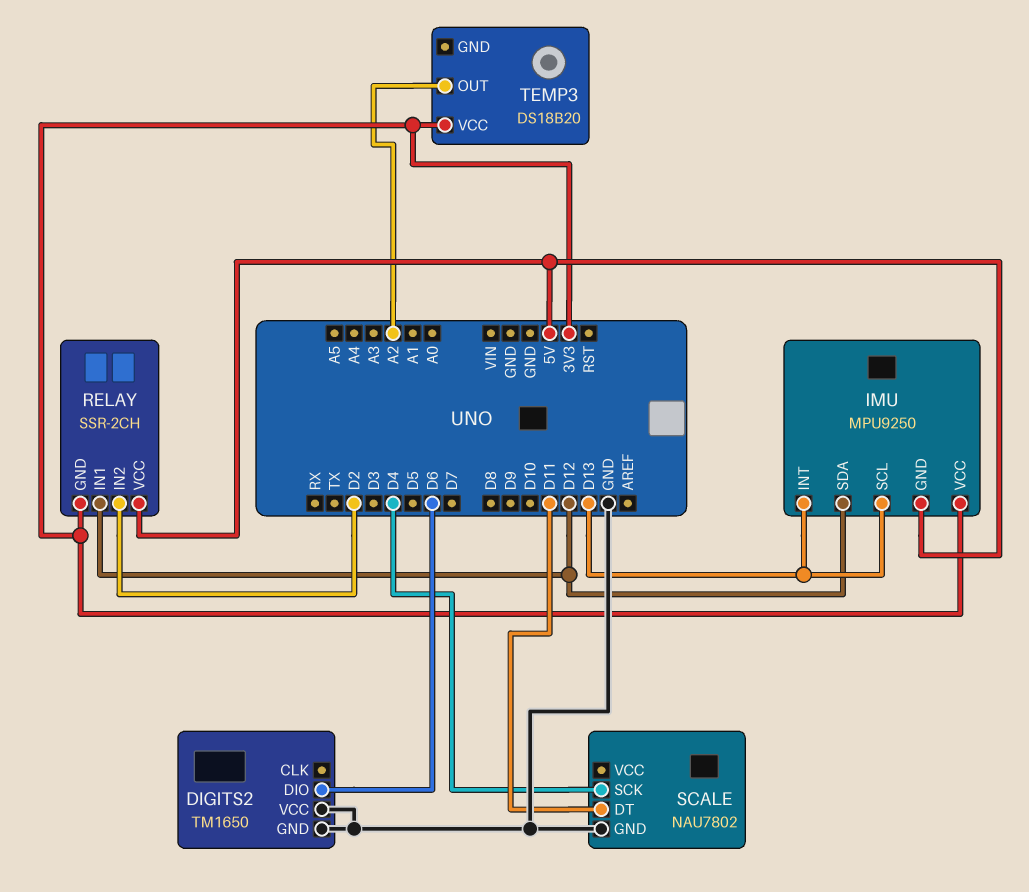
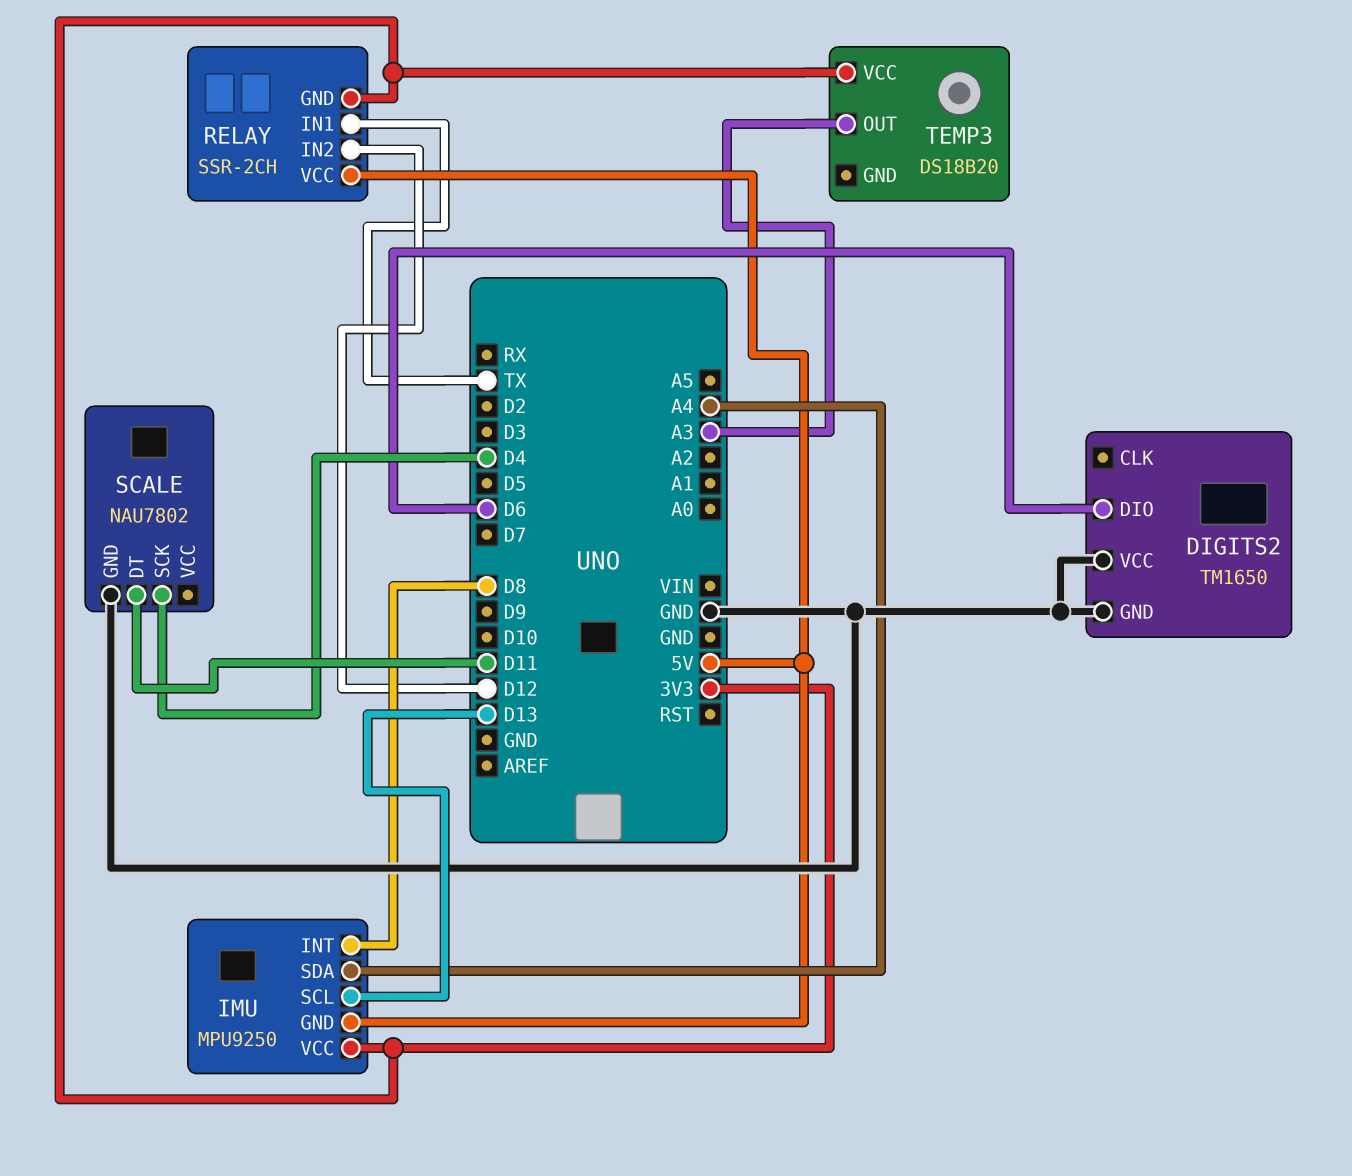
IMU pin INT: D13 -> D8
IMU pin SDA: D12 -> A4
RELAY pin IN1: D12 -> TX
RELAY pin IN2: D2 -> D12
TEMP3 pin OUT: A2 -> A3

